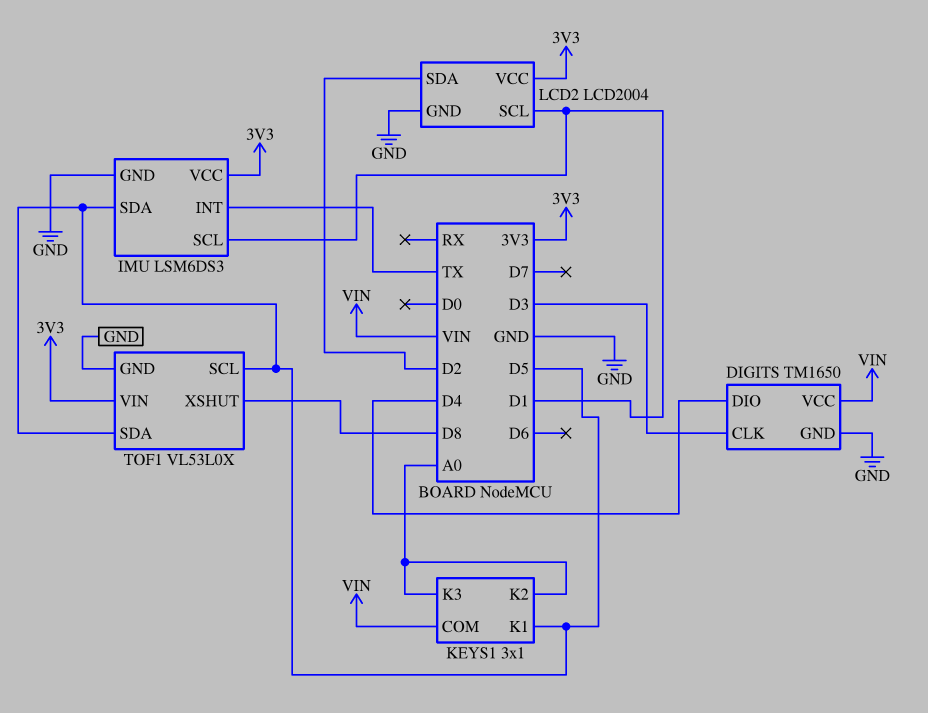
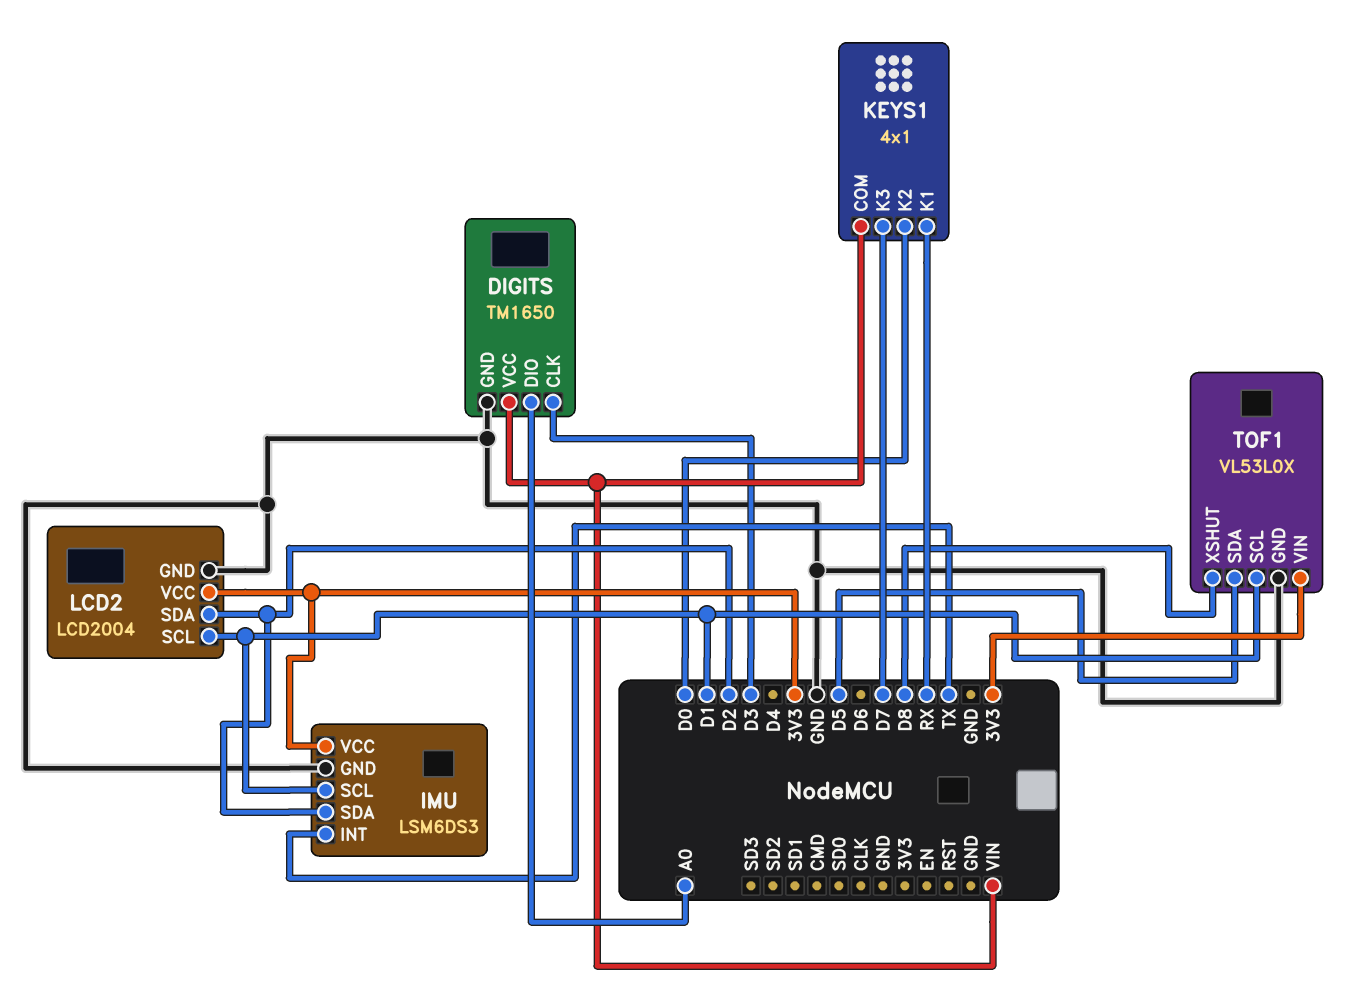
DIGITS pin DIO: D4 -> A0
IMU pin SDA: D5 -> D2
KEYS1: 3x1 -> 4x1
KEYS1 pin K1: D5 -> RX
KEYS1 pin K2: A0 -> D0
KEYS1 pin K3: A0 -> D7
TOF1 pin SCL: D5 -> D1

